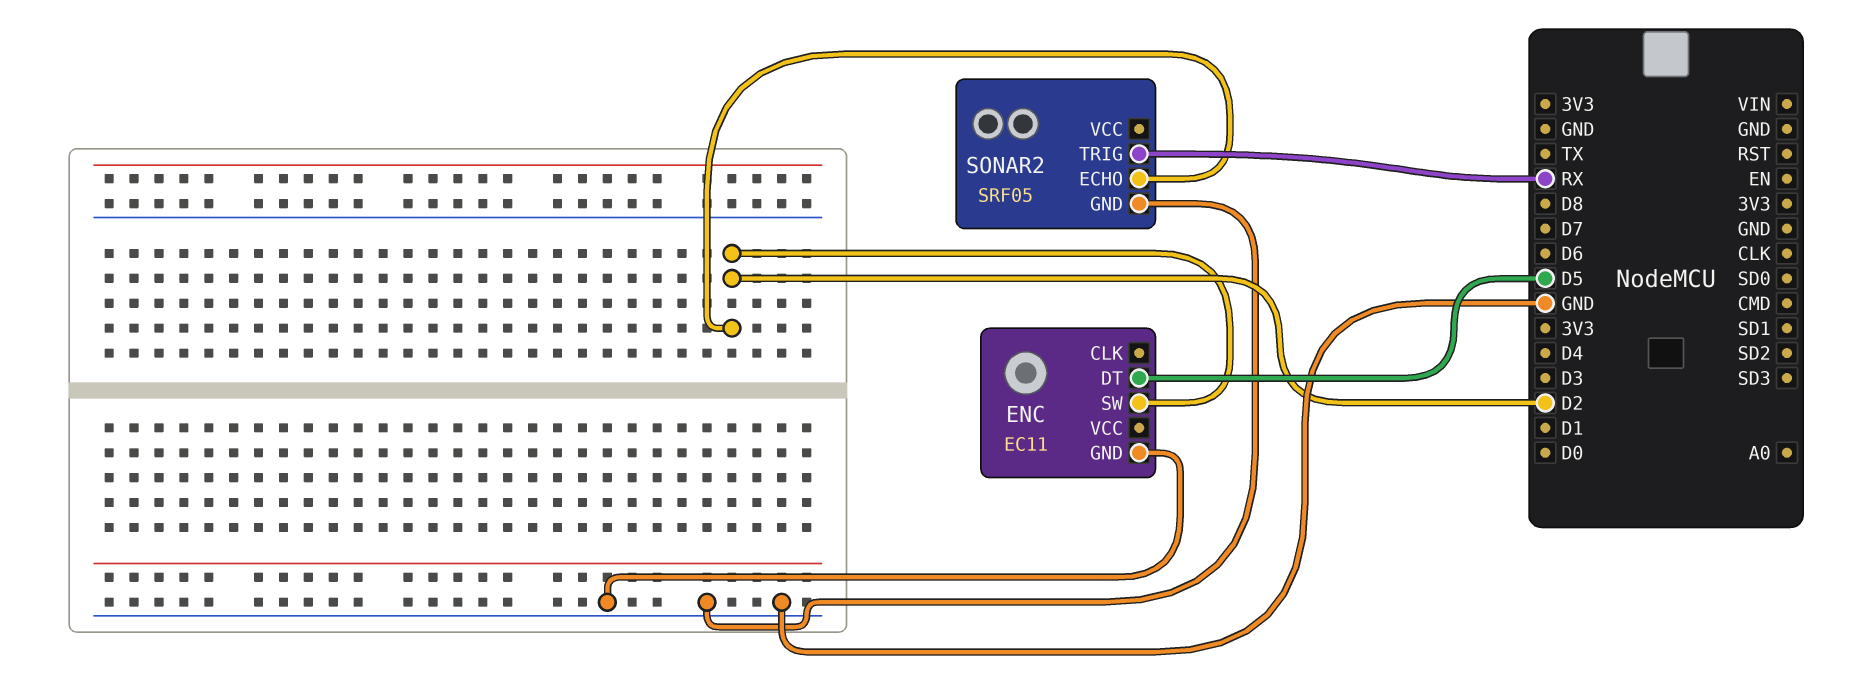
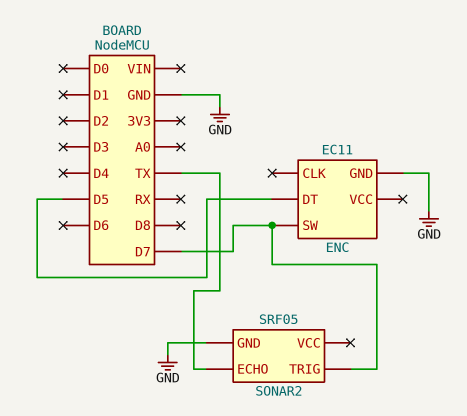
ENC pin SW: D2 -> D7
SONAR2 pin ECHO: D2 -> TX
SONAR2 pin TRIG: RX -> D7

